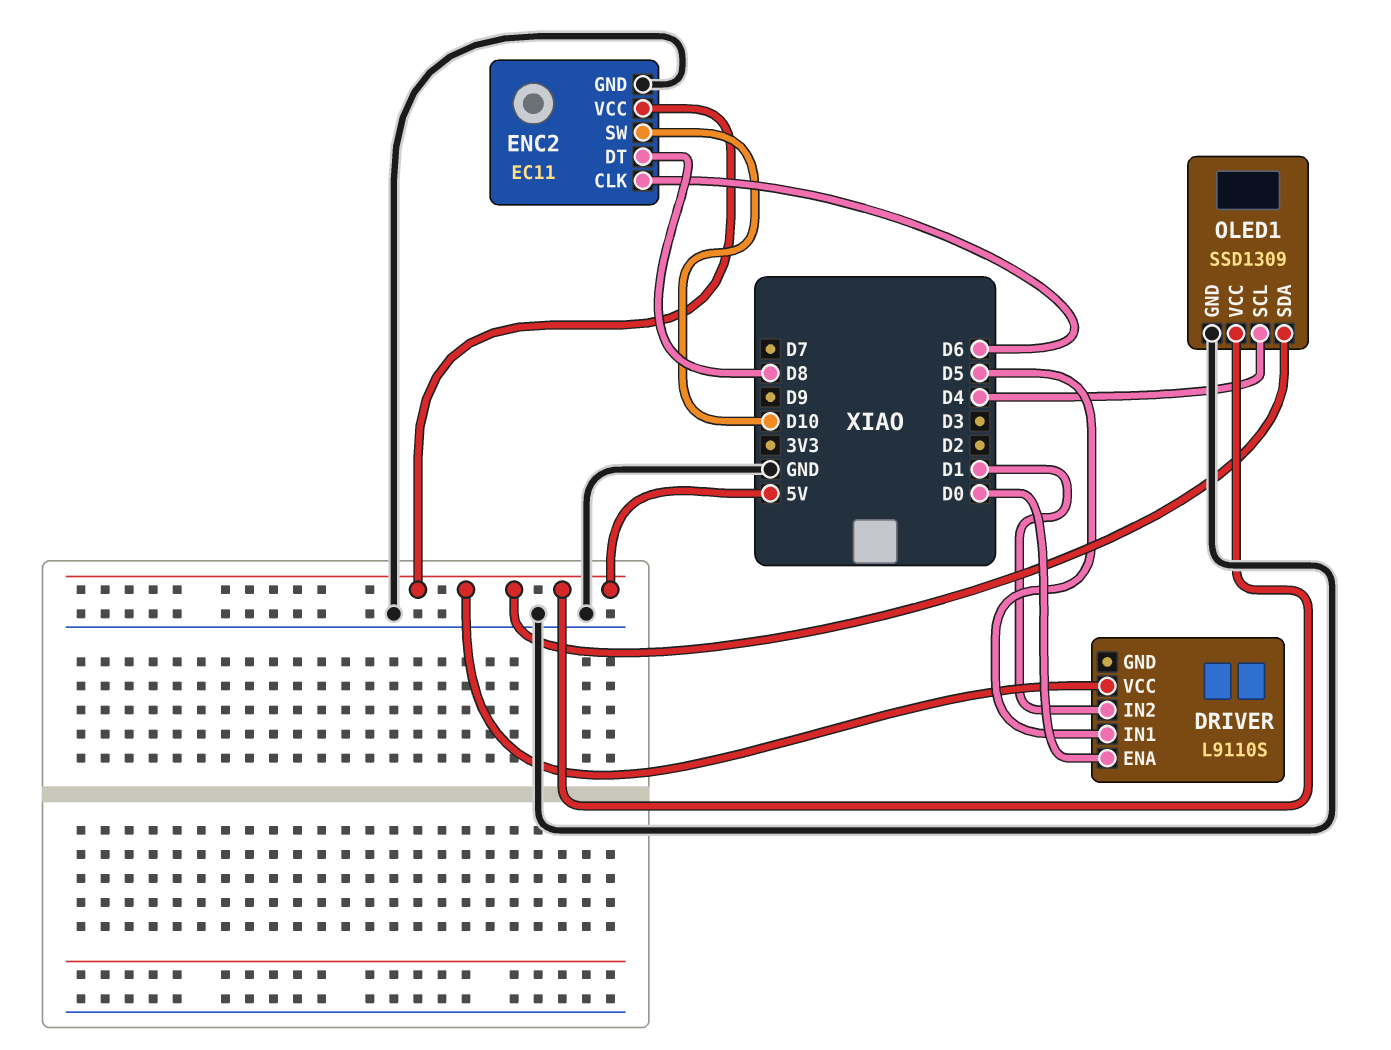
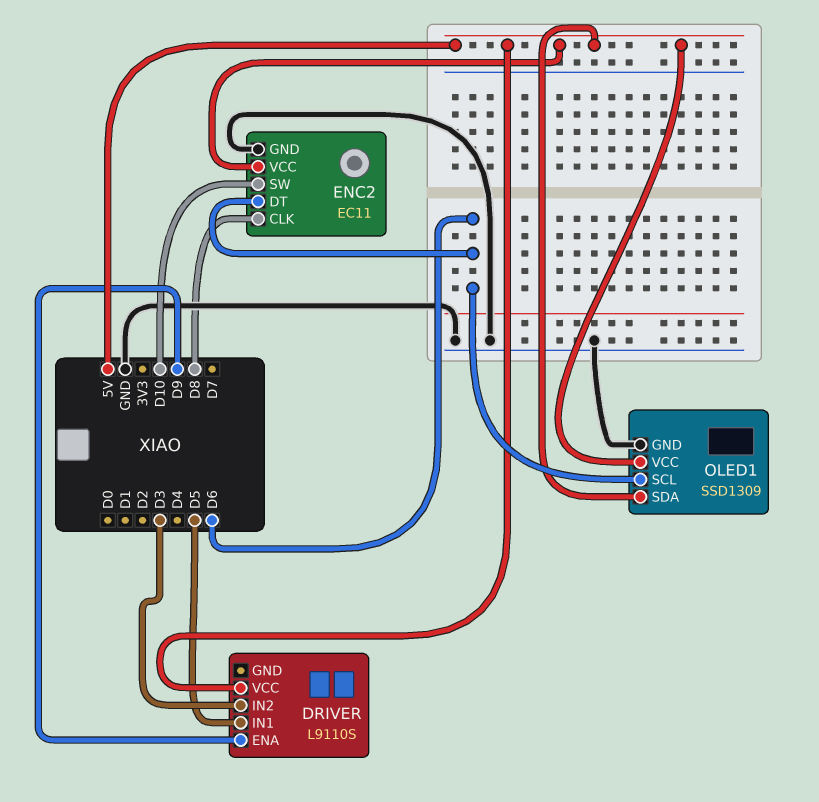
DRIVER pin ENA: D0 -> D9
DRIVER pin IN2: D1 -> D3
ENC2 pin CLK: D6 -> D8
ENC2 pin DT: D8 -> D6
OLED1 pin SCL: D4 -> D6

